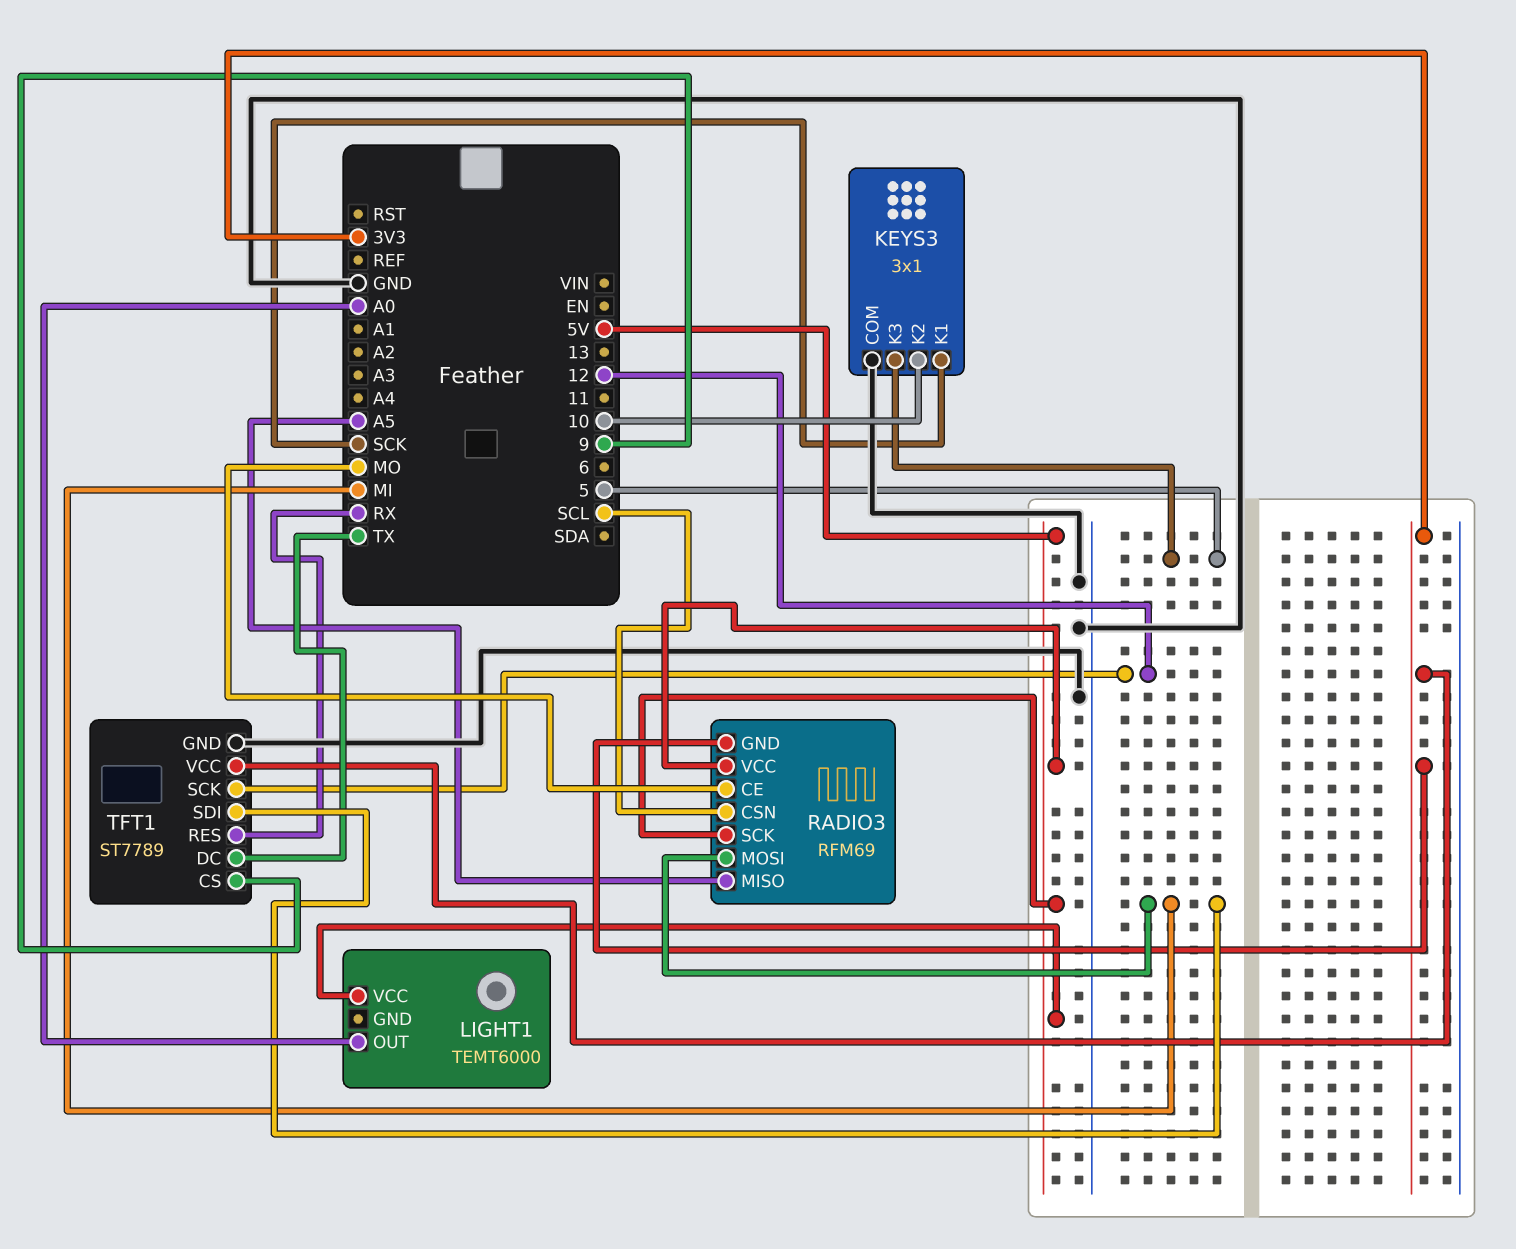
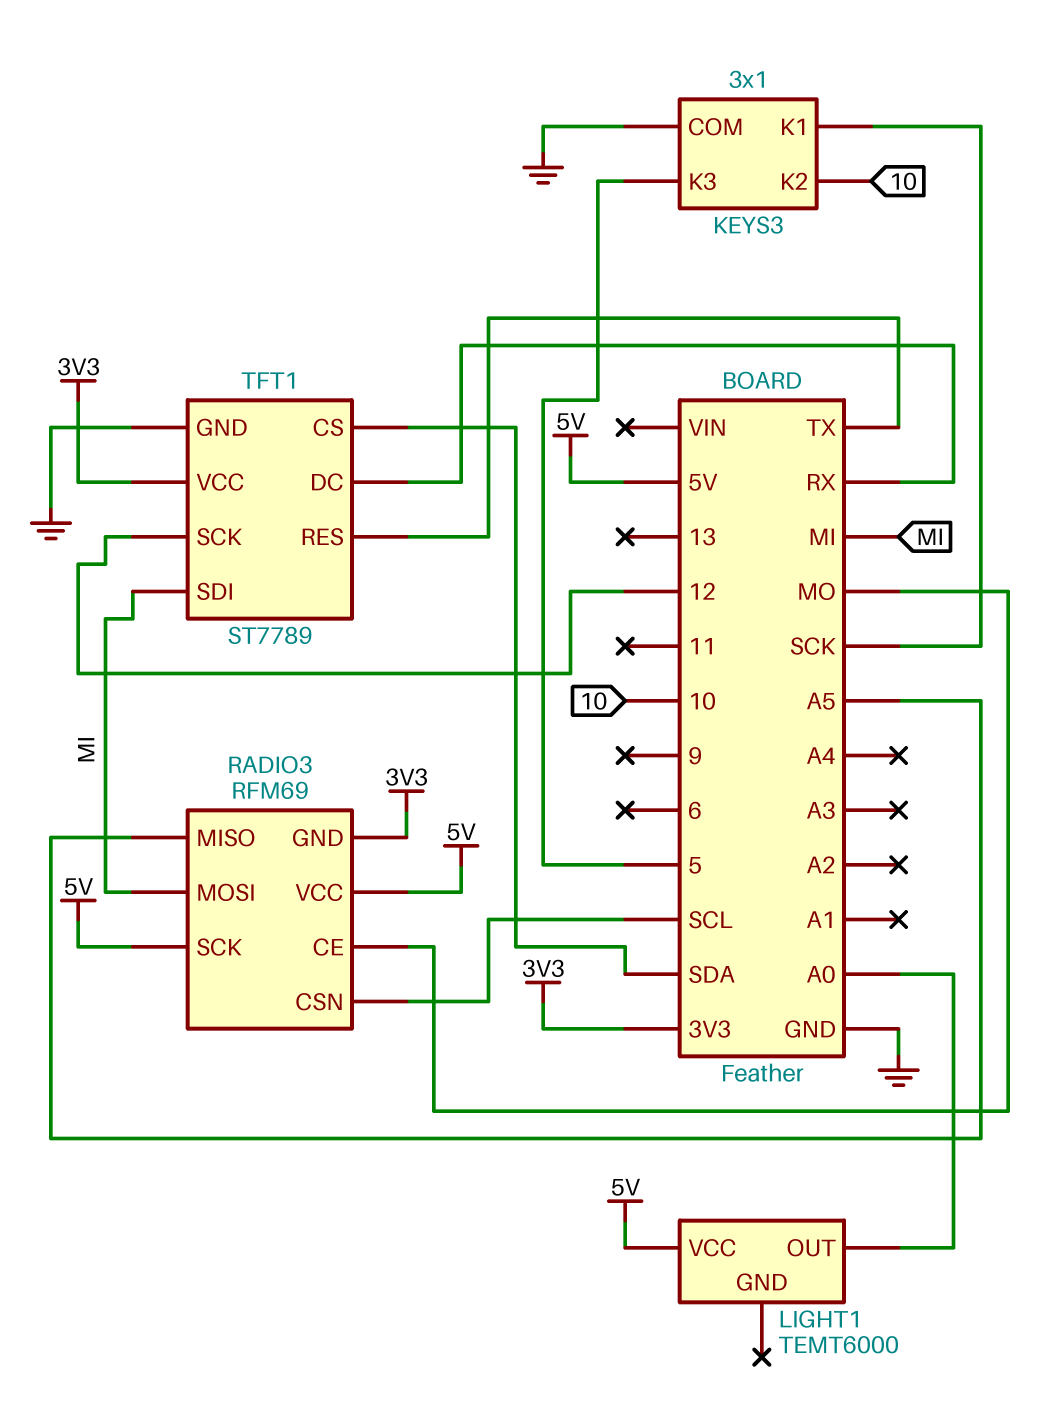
TFT1 pin CS: 9 -> SDA
TFT1 pin DC: TX -> RX
TFT1 pin RES: RX -> TX

